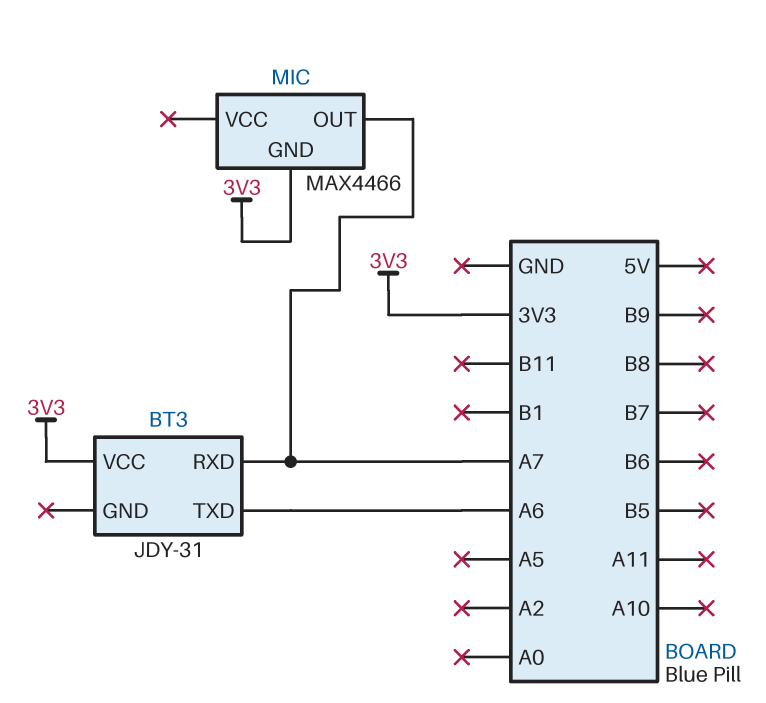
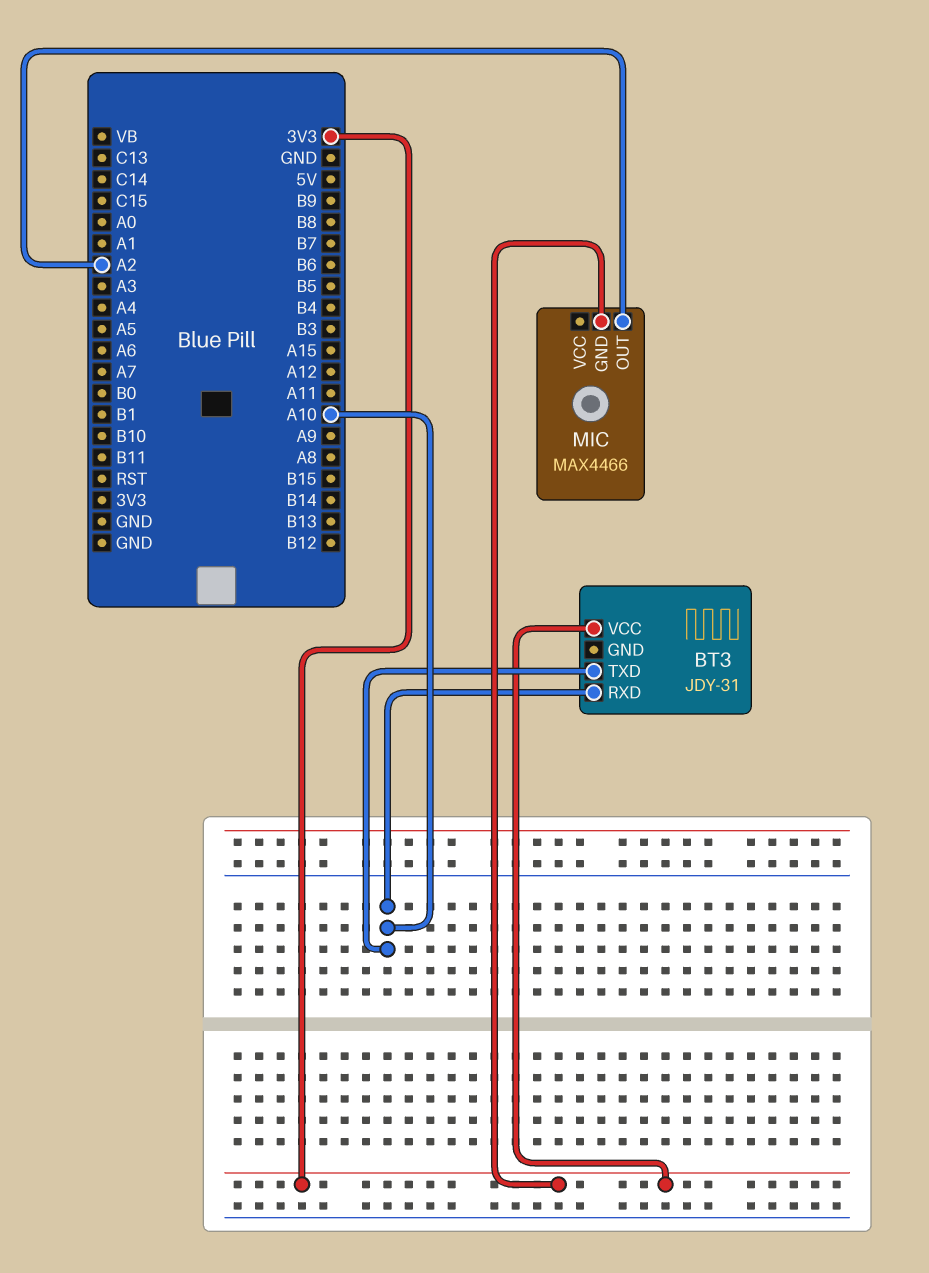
BT3 pin RXD: A7 -> A10
BT3 pin TXD: A6 -> A10
MIC pin OUT: A7 -> A2

